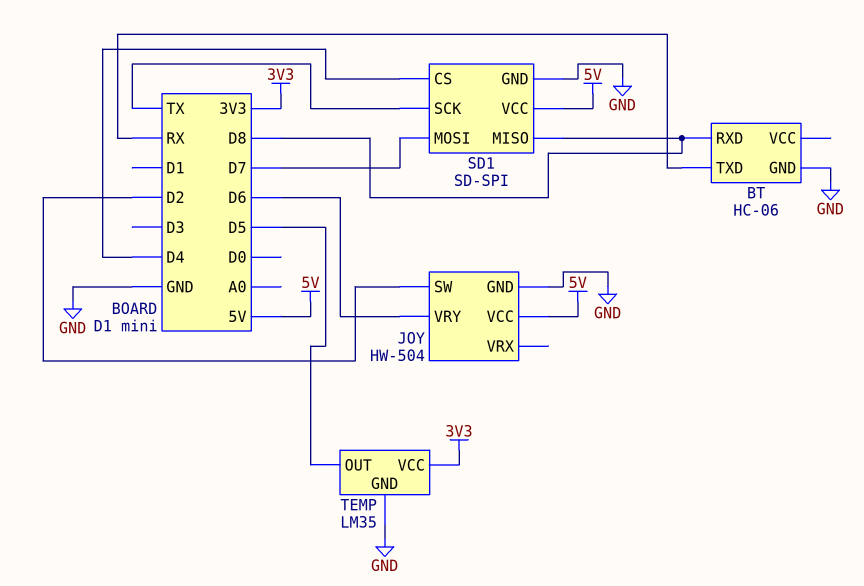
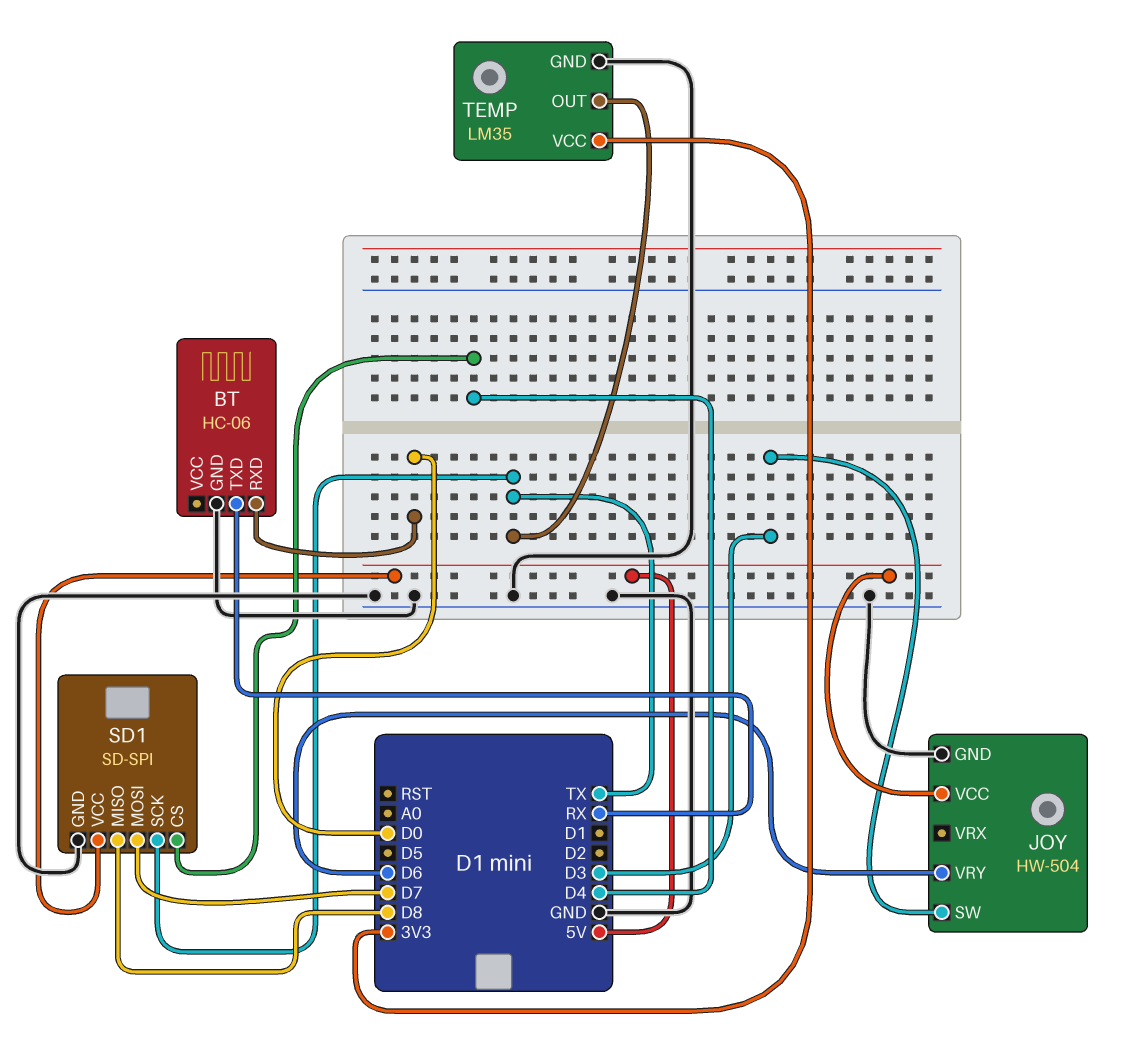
BT pin RXD: D8 -> D0
JOY pin SW: D2 -> D3
TEMP pin OUT: D5 -> TX

